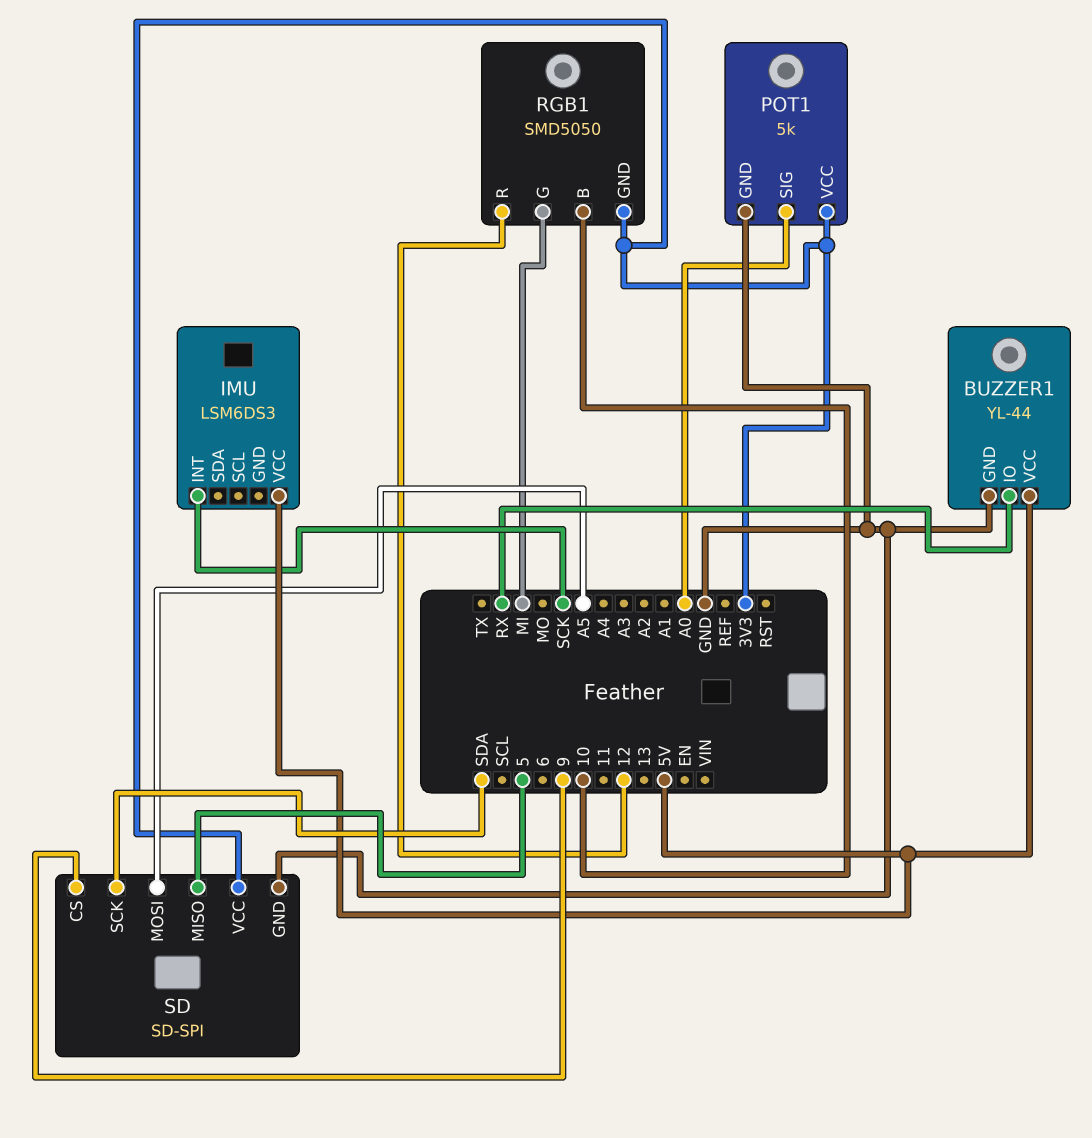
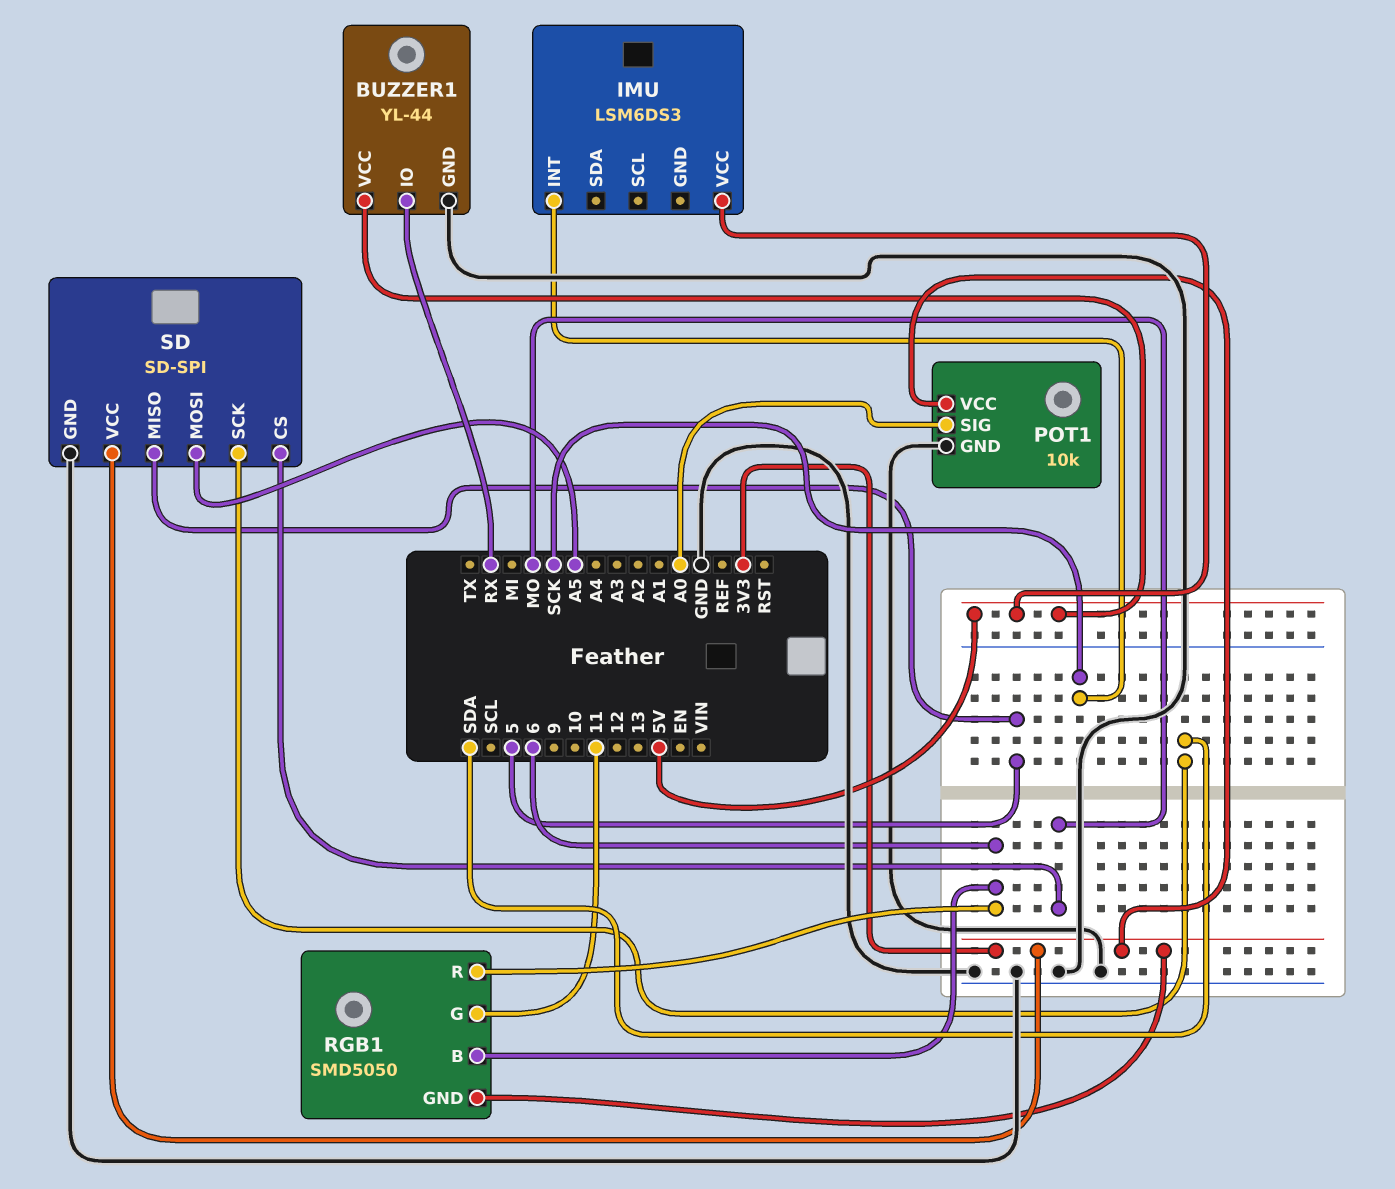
POT1: 5k -> 10k
RGB1 pin B: 10 -> 6
RGB1 pin G: MI -> 11
RGB1 pin R: 12 -> 6
SD pin CS: 9 -> MO

